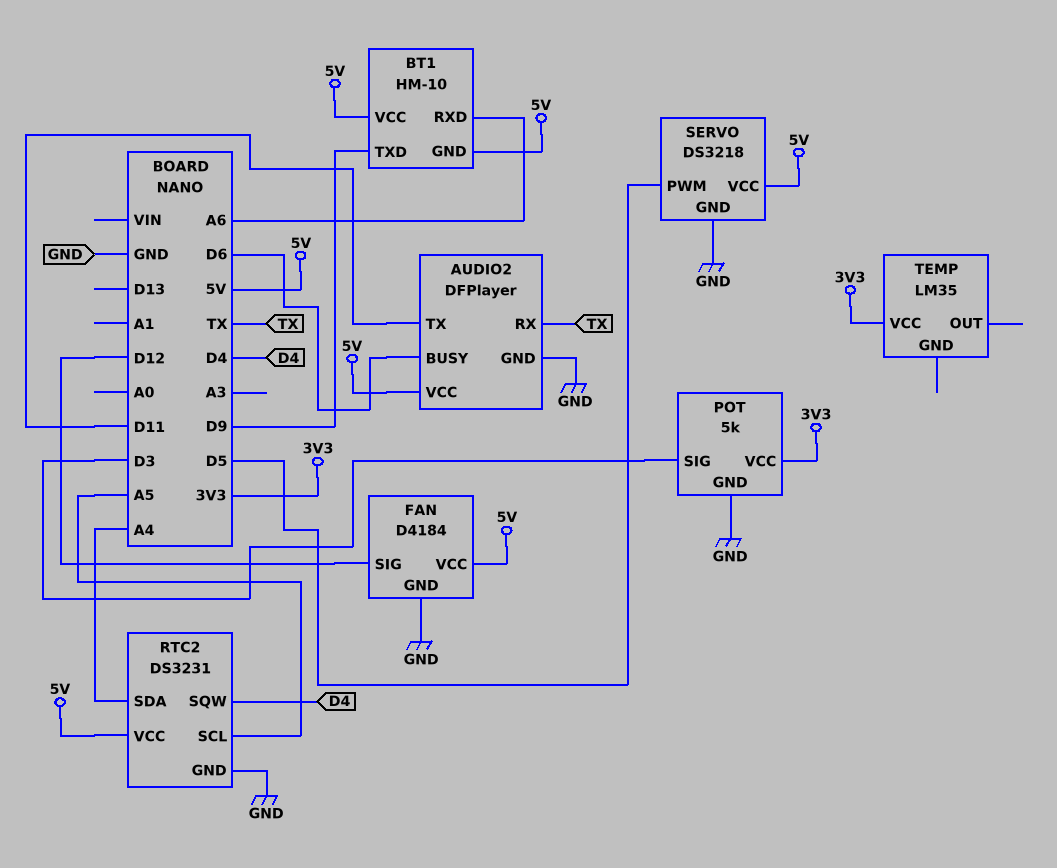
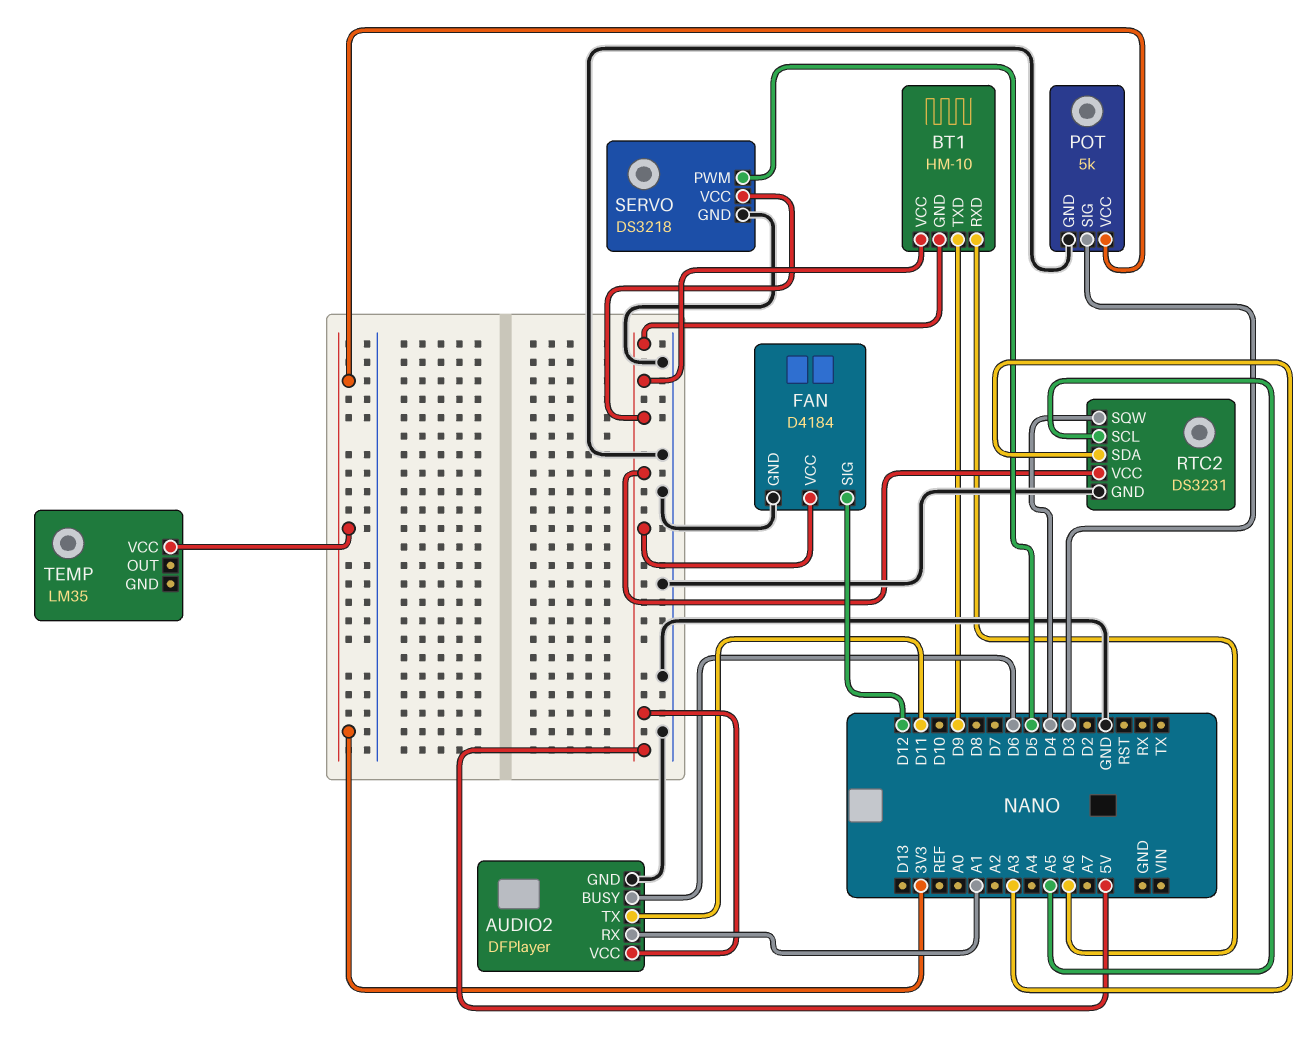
AUDIO2 pin RX: TX -> A1
RTC2 pin SDA: A4 -> A3

